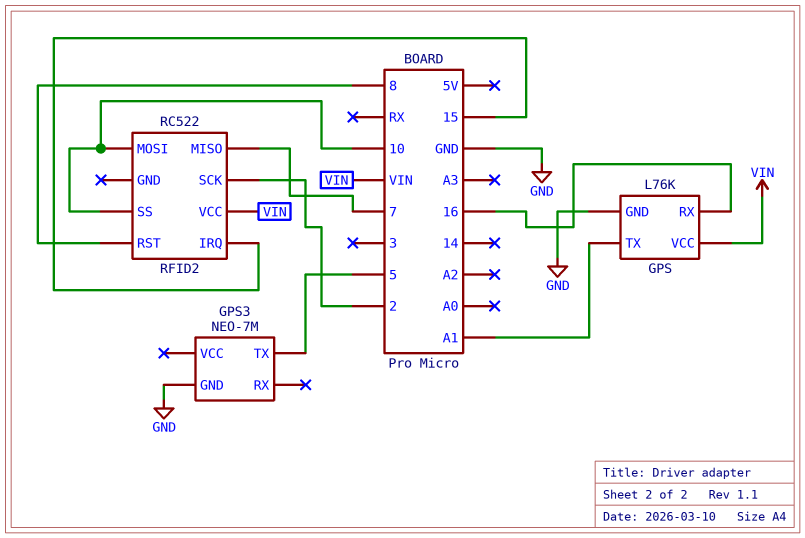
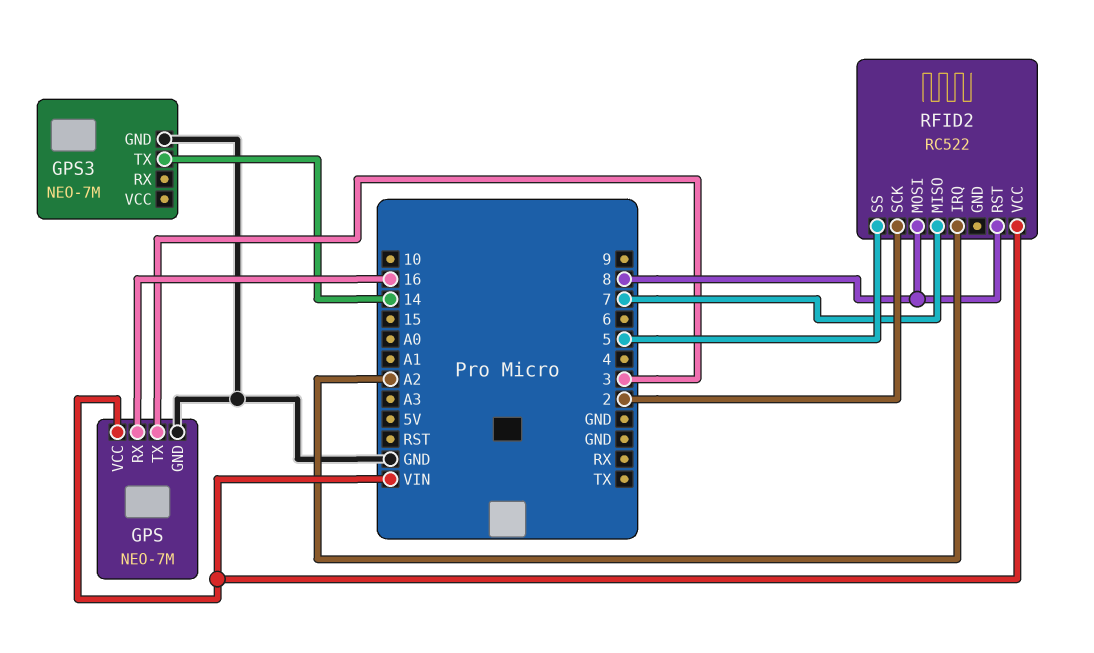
GPS: L76K -> NEO-7M
GPS pin TX: A1 -> 3
GPS3 pin TX: 5 -> 14
RFID2 pin IRQ: 15 -> A2
RFID2 pin MOSI: 10 -> 8
RFID2 pin SS: 10 -> 5

